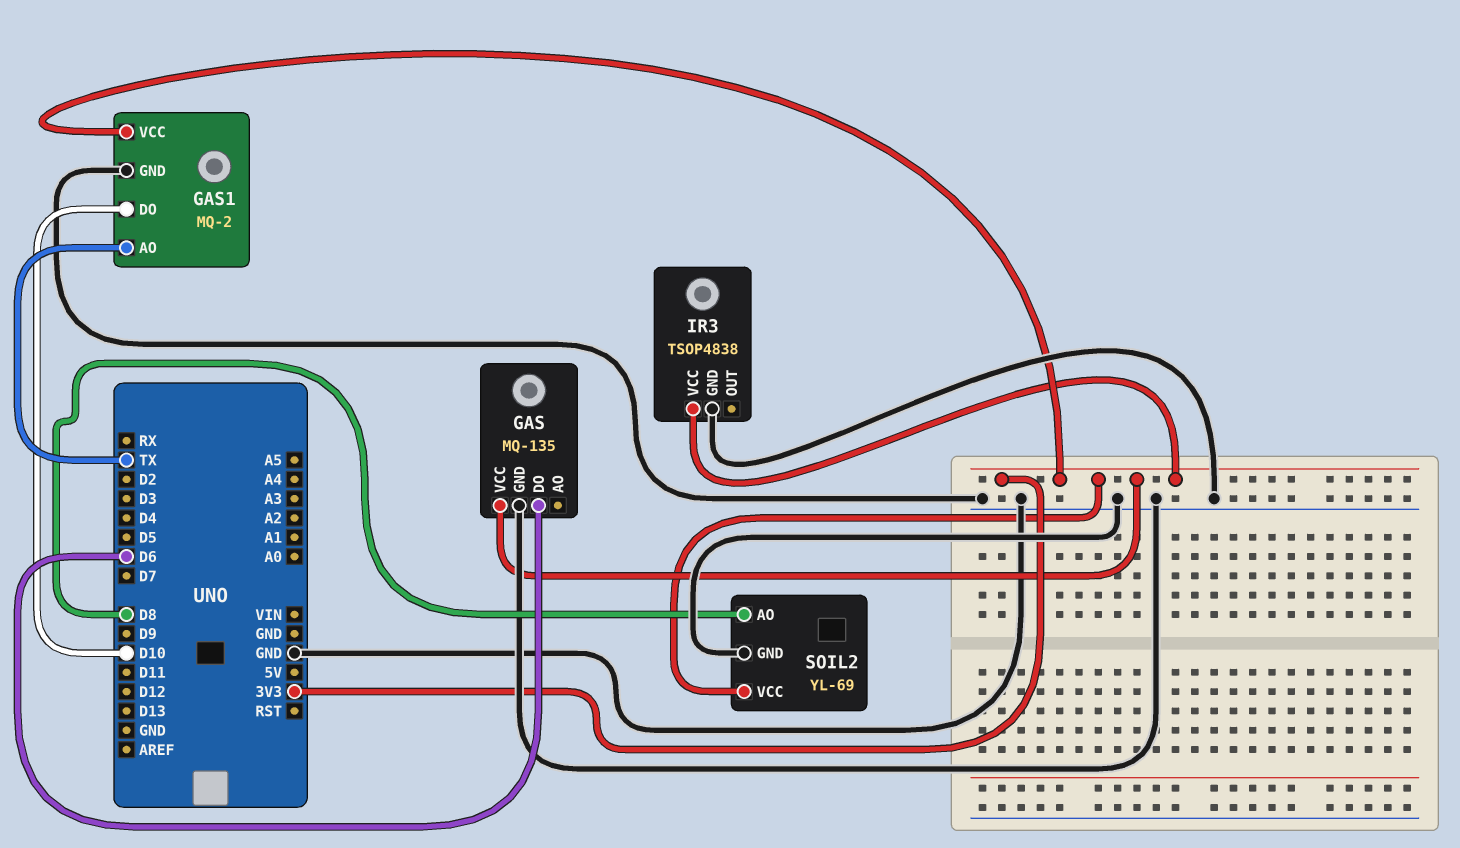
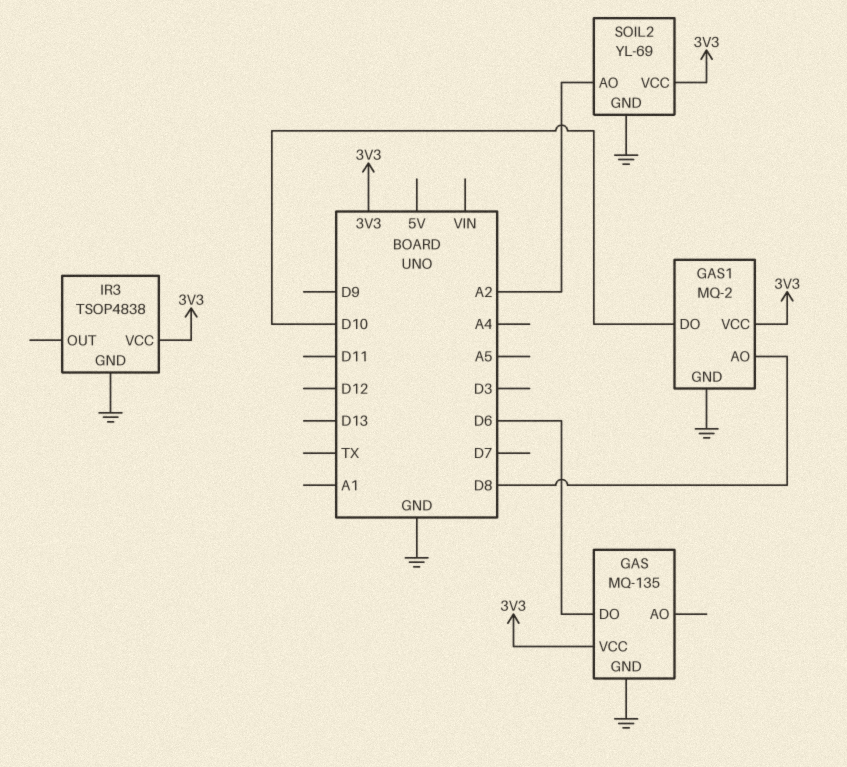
GAS1 pin AO: TX -> D8
SOIL2 pin AO: D8 -> A2

